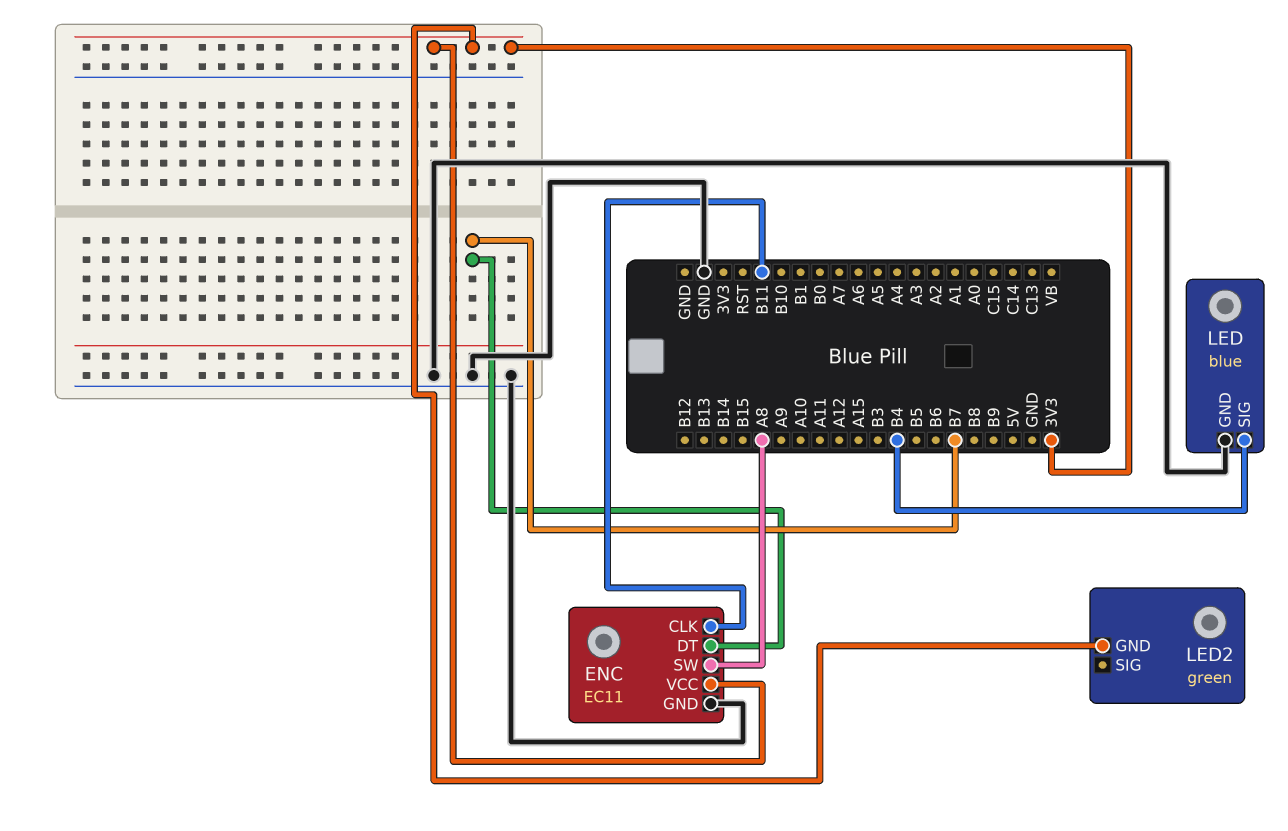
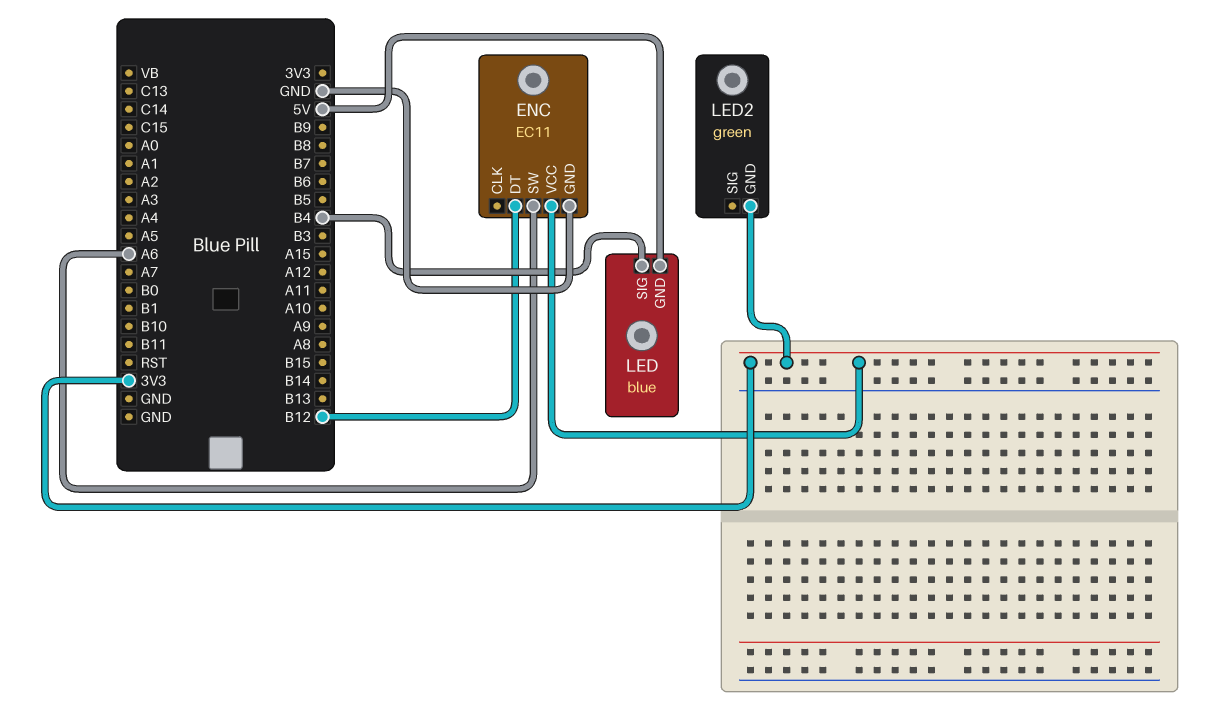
ENC pin CLK: B11 -> none
ENC pin DT: B7 -> B12
ENC pin SW: A8 -> A6
LED pin GND: GND -> 5V

